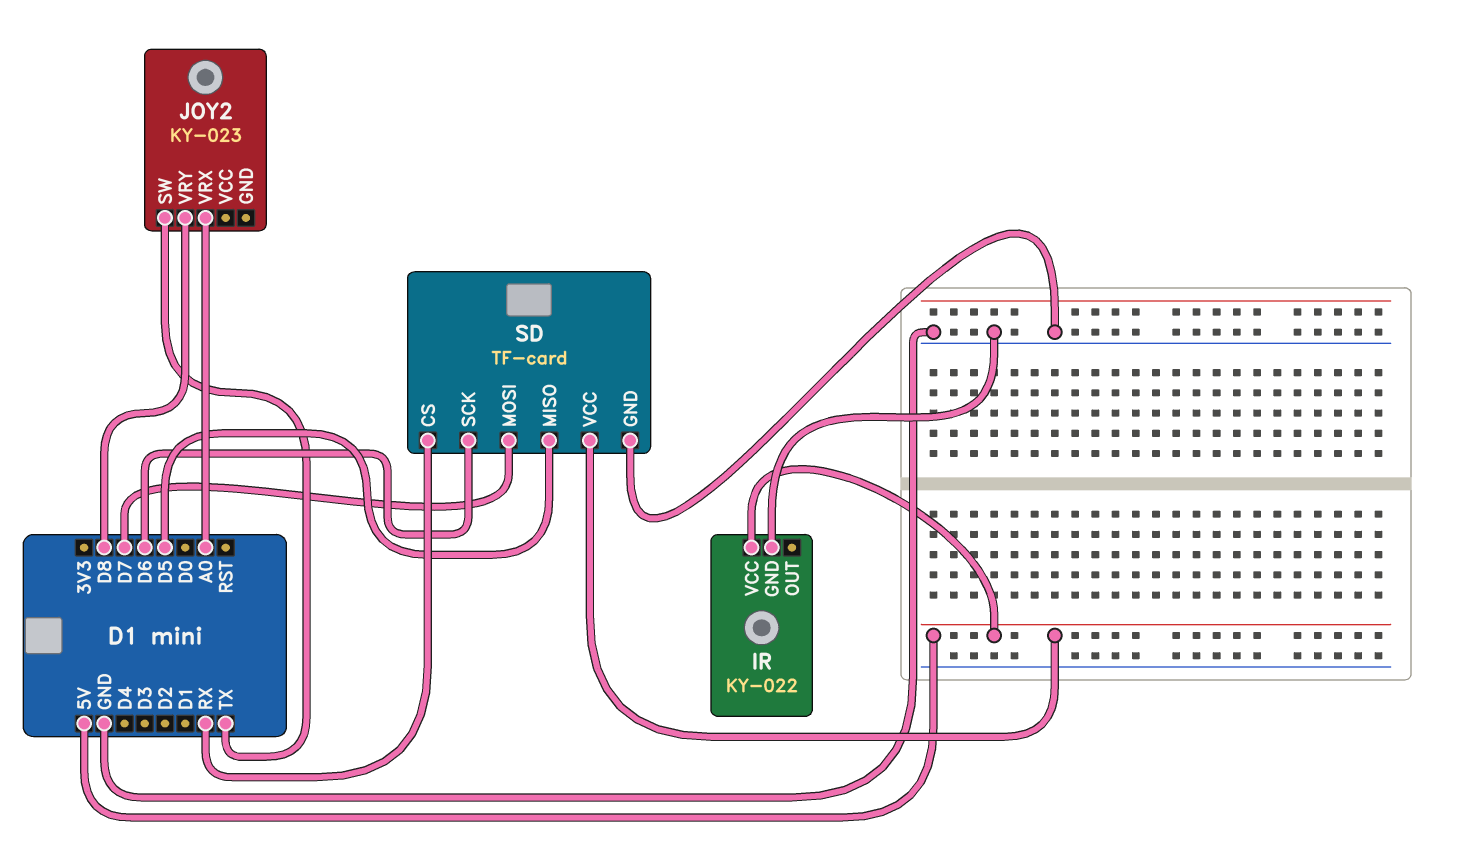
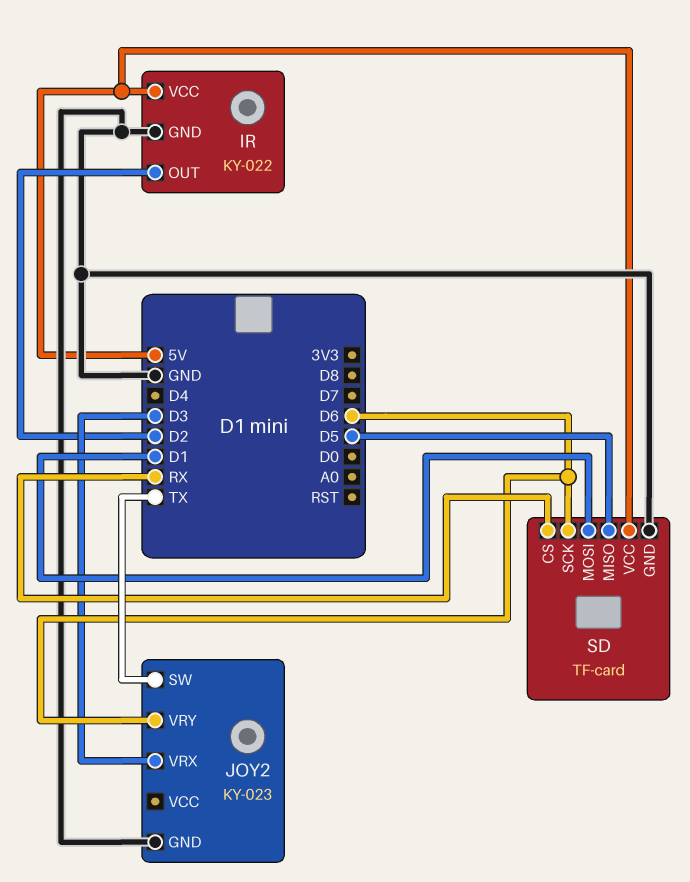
IR pin OUT: none -> D2
JOY2 pin GND: none -> GND
JOY2 pin VRX: A0 -> D3
JOY2 pin VRY: D8 -> D6
SD pin MOSI: D7 -> D1

